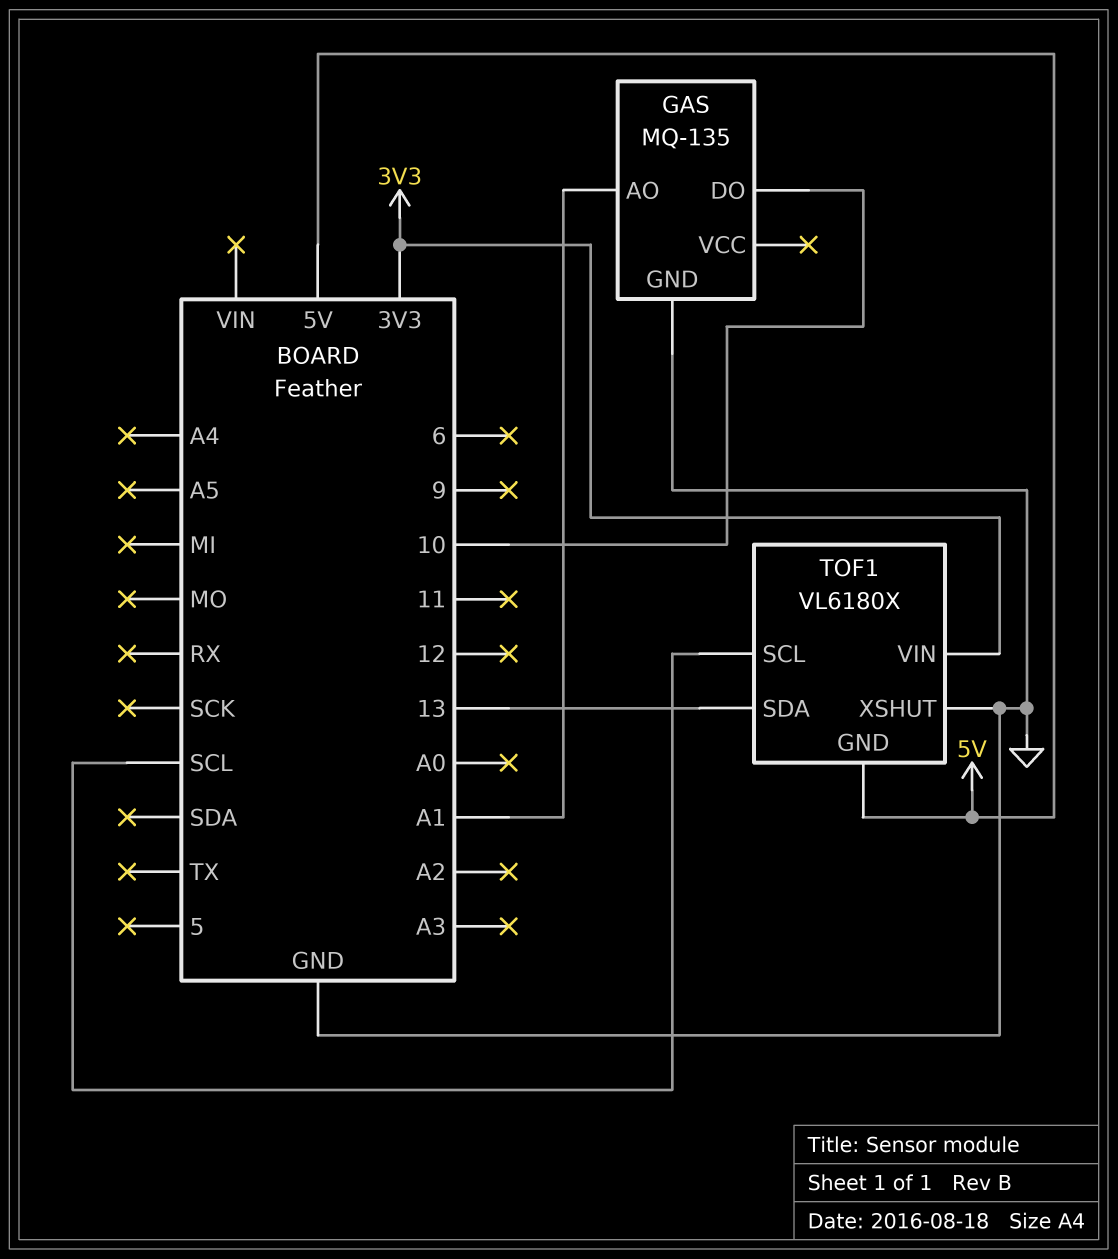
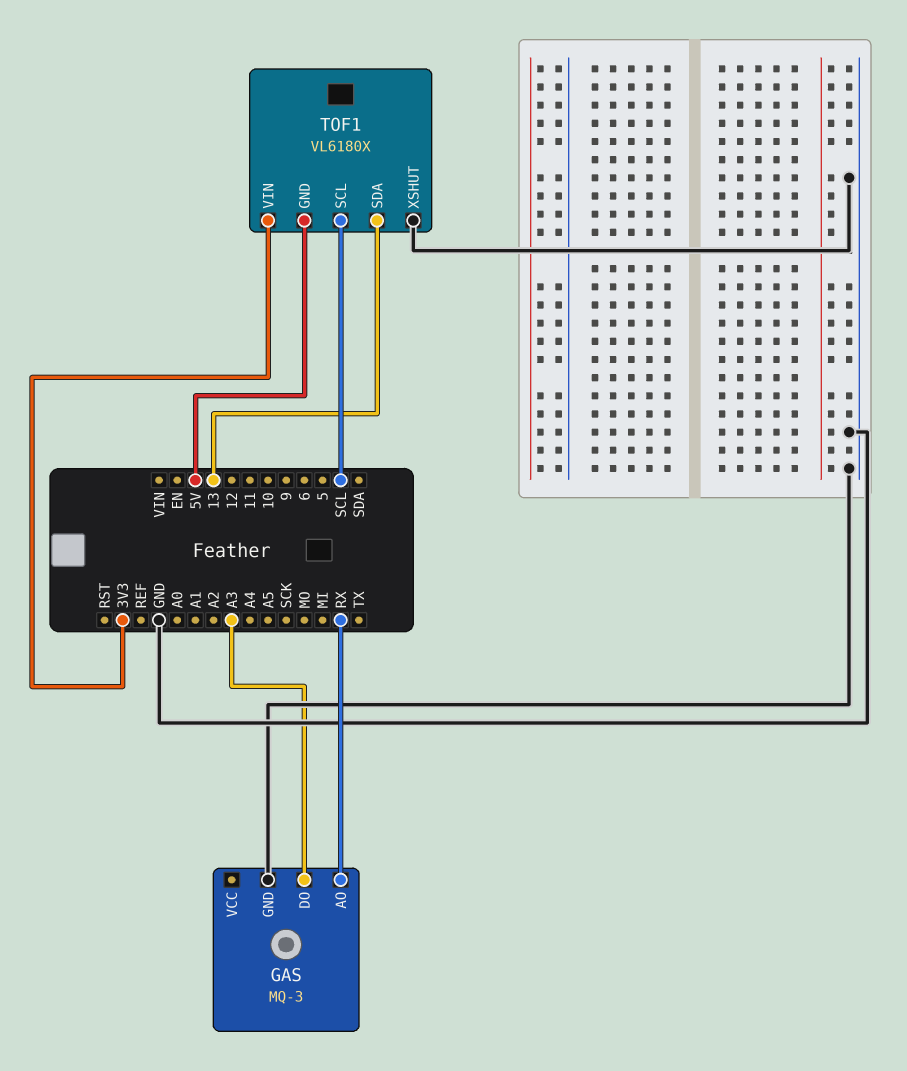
GAS: MQ-135 -> MQ-3
GAS pin AO: A1 -> RX
GAS pin DO: 10 -> A3

